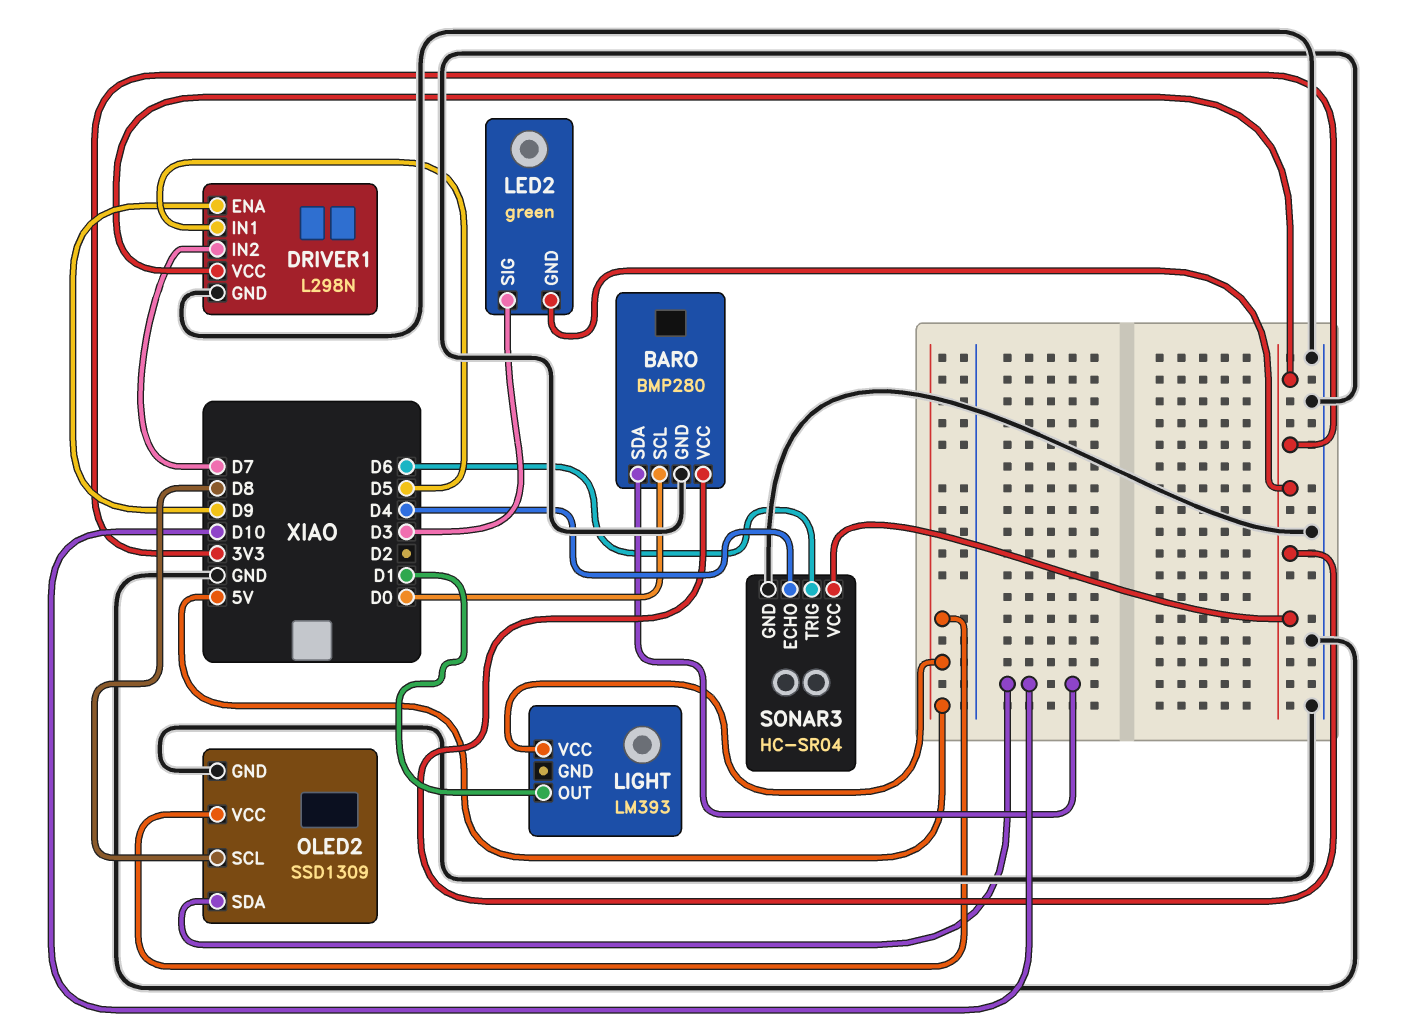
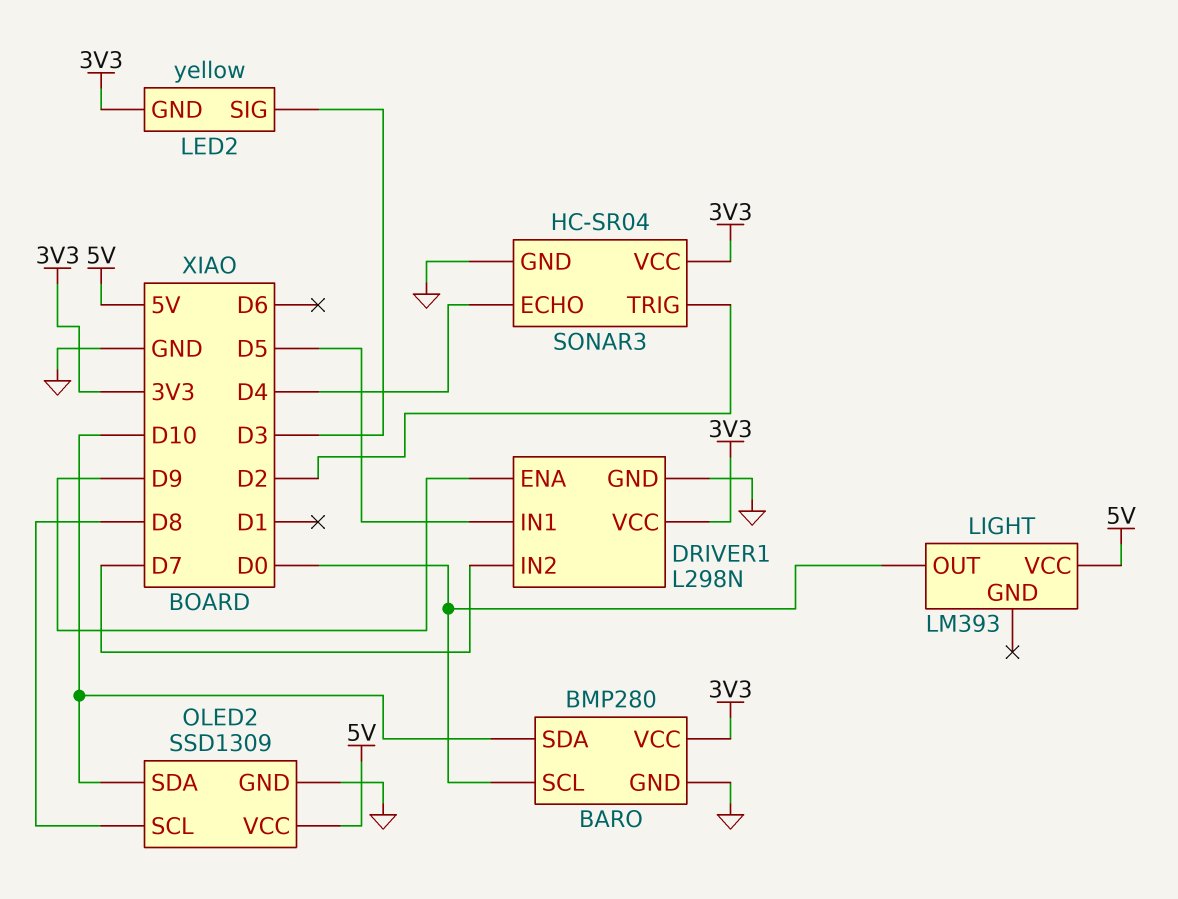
LED2: green -> yellow
LIGHT pin OUT: D1 -> D0
SONAR3 pin TRIG: D6 -> D2

